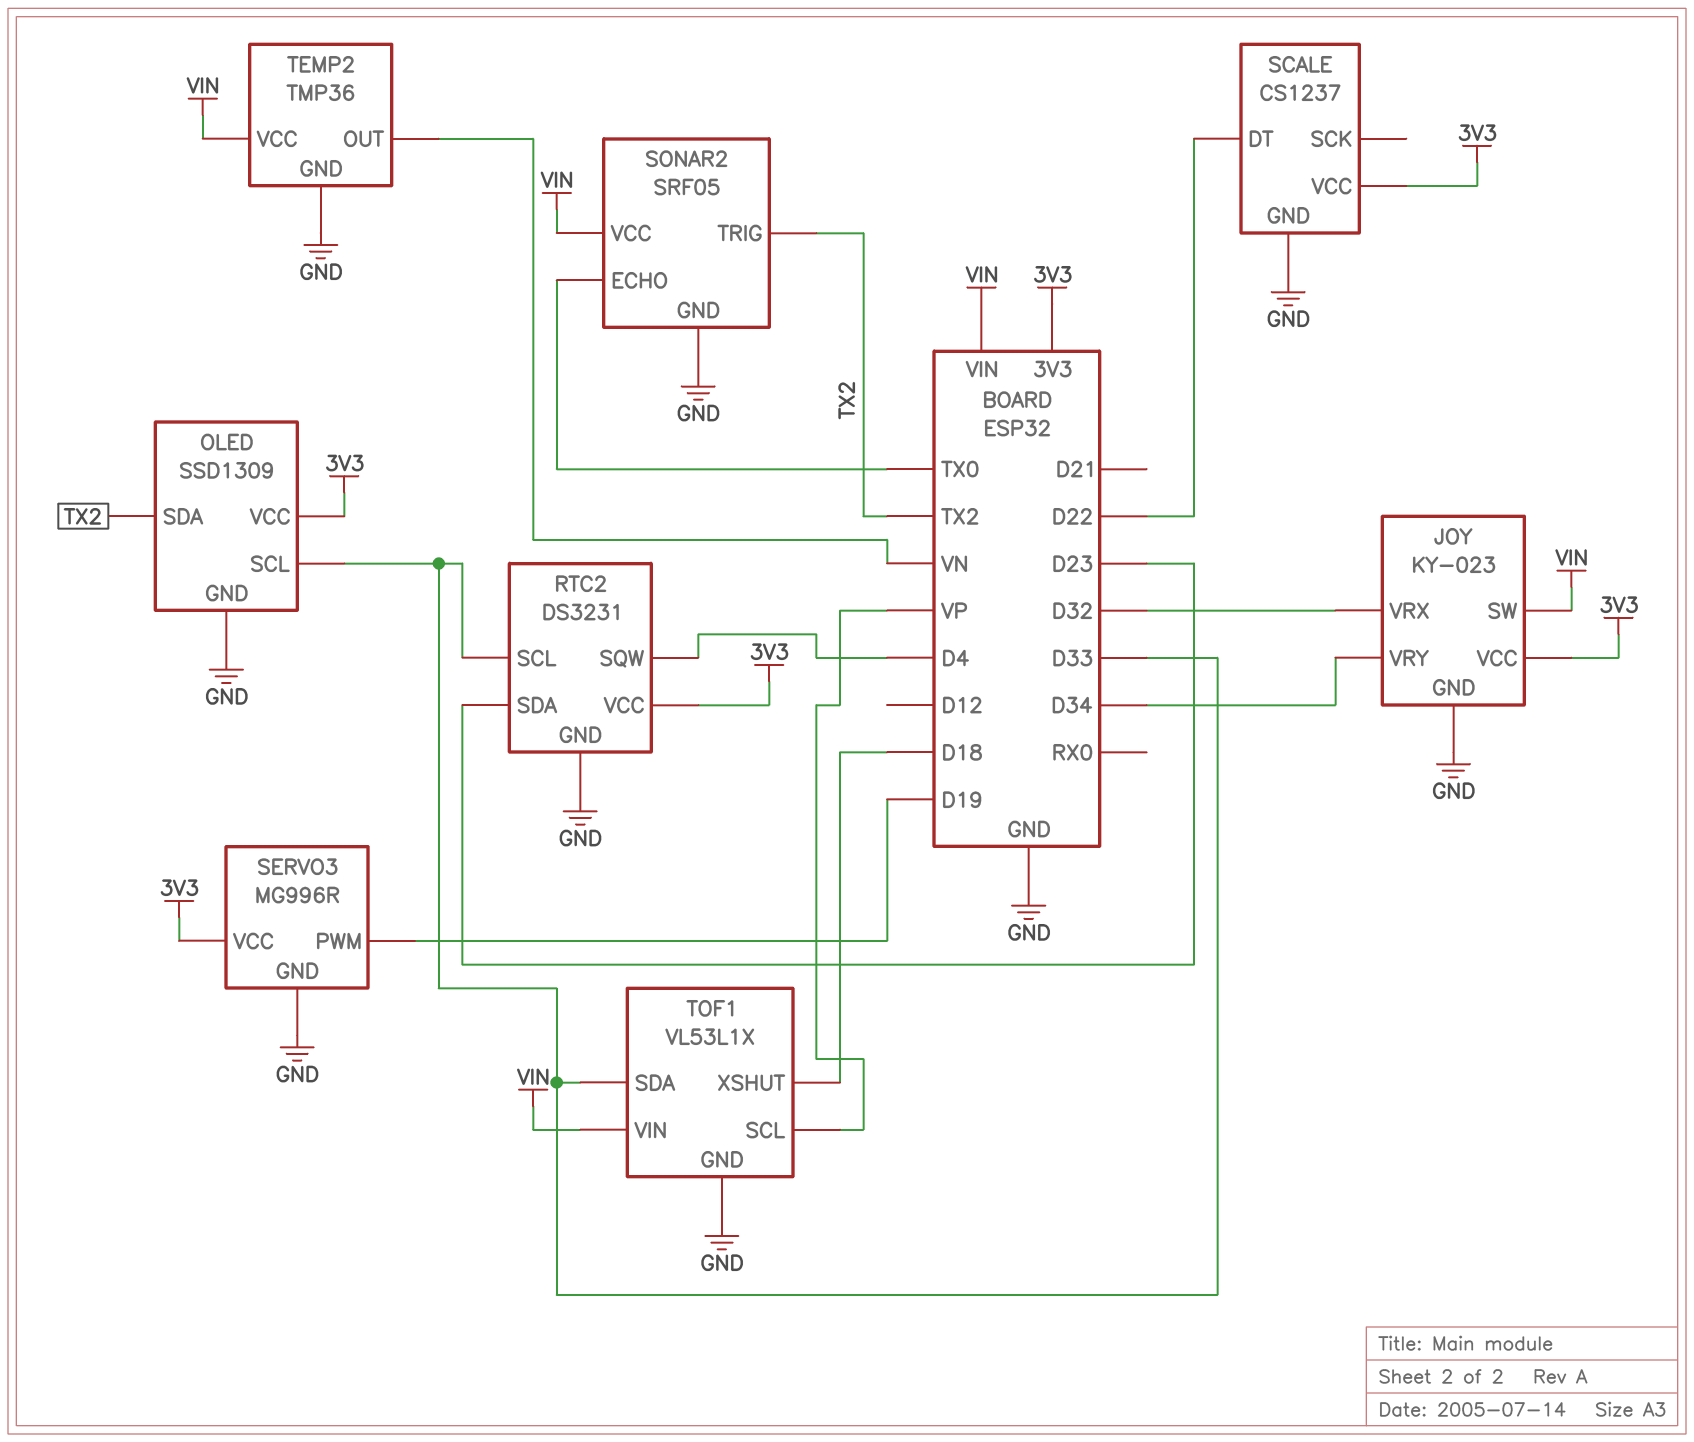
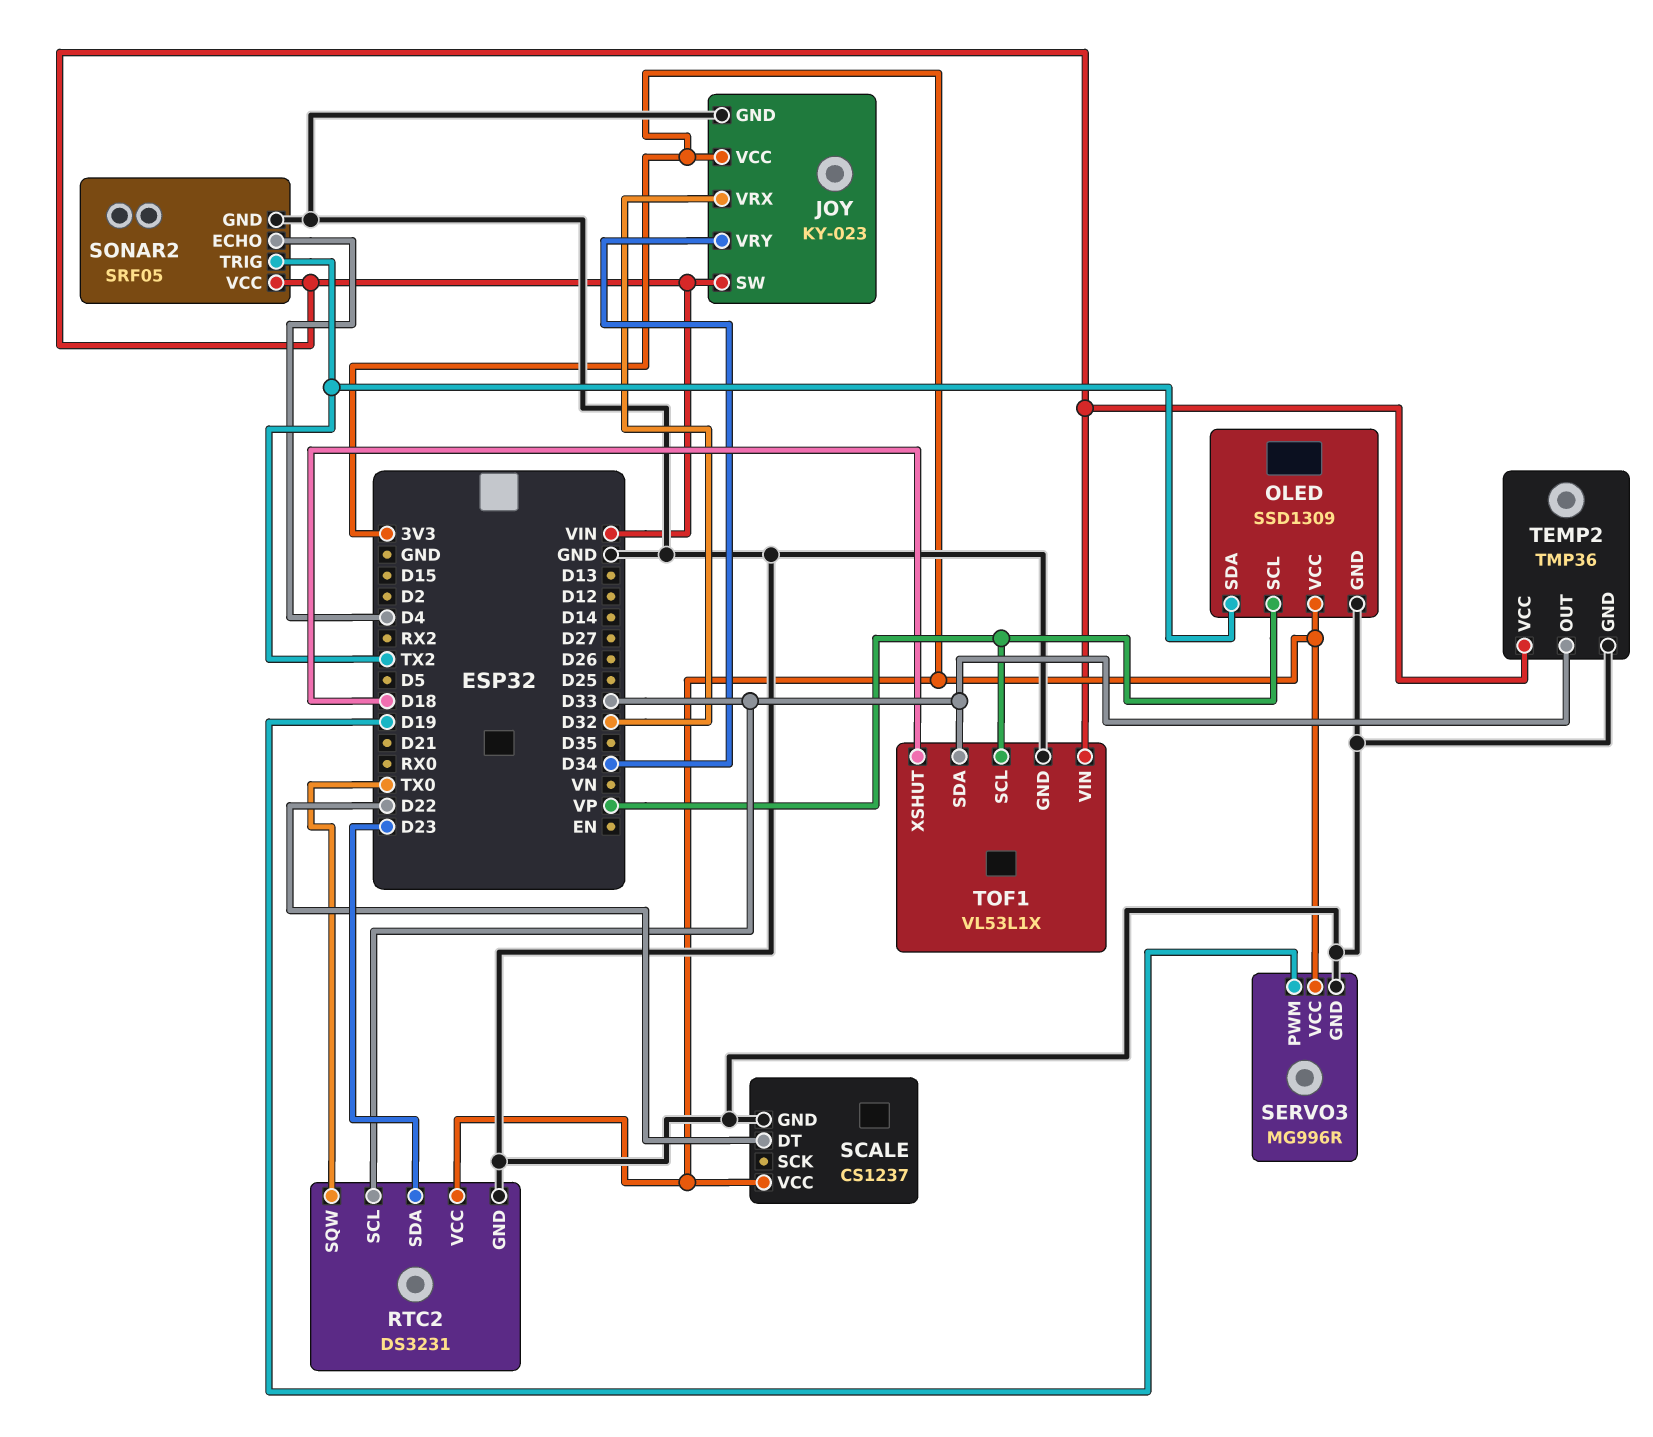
OLED pin SCL: D33 -> VP
RTC2 pin SQW: D4 -> TX0
SONAR2 pin ECHO: TX0 -> D4
TEMP2 pin OUT: VN -> D33

